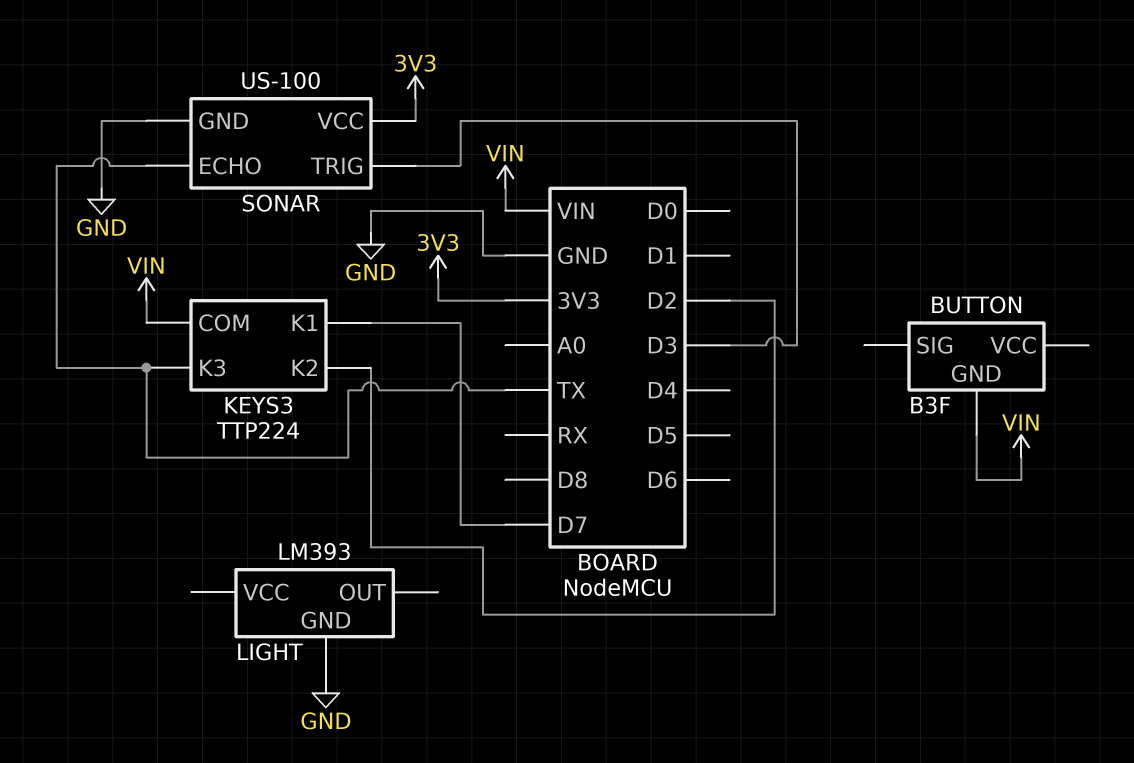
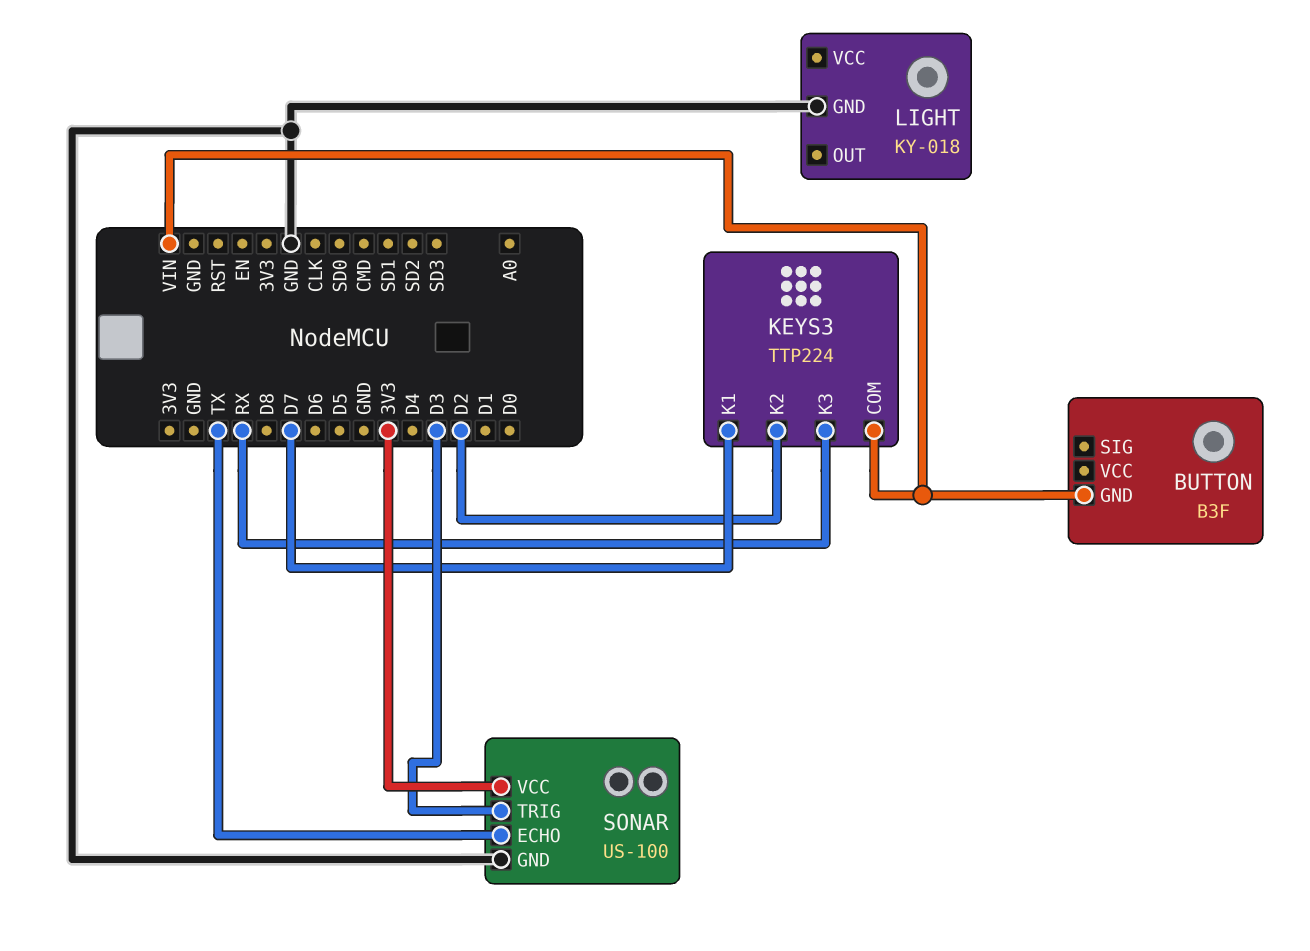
KEYS3 pin K3: TX -> RX
LIGHT: LM393 -> KY-018

